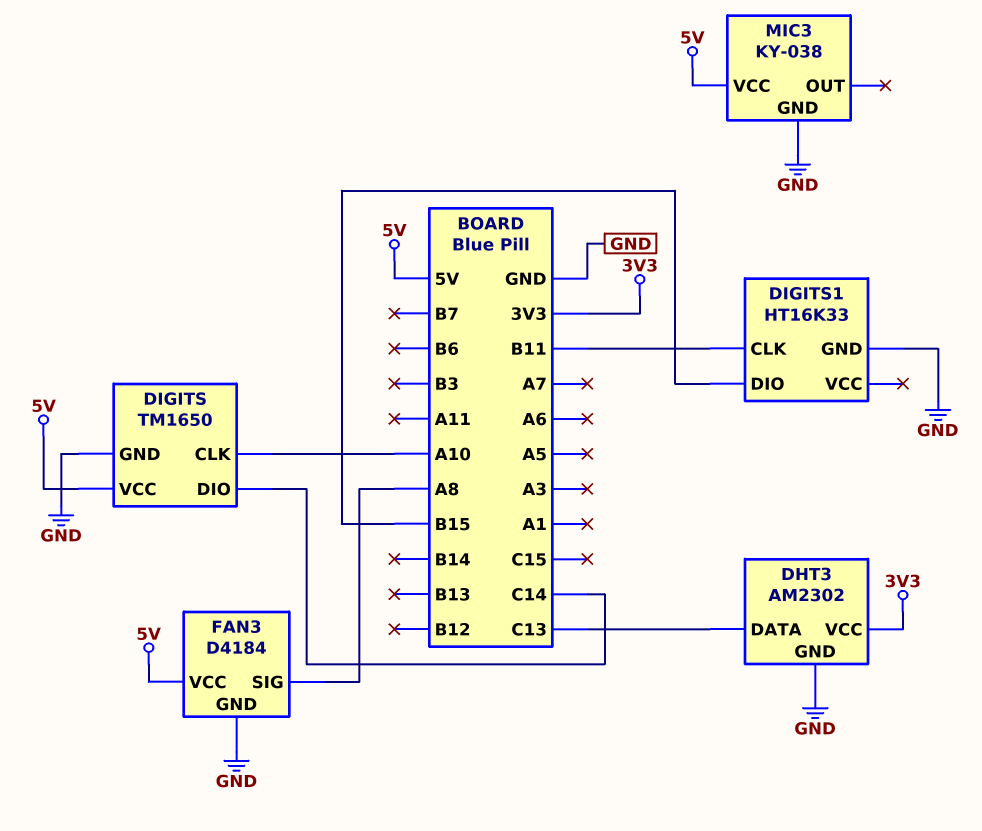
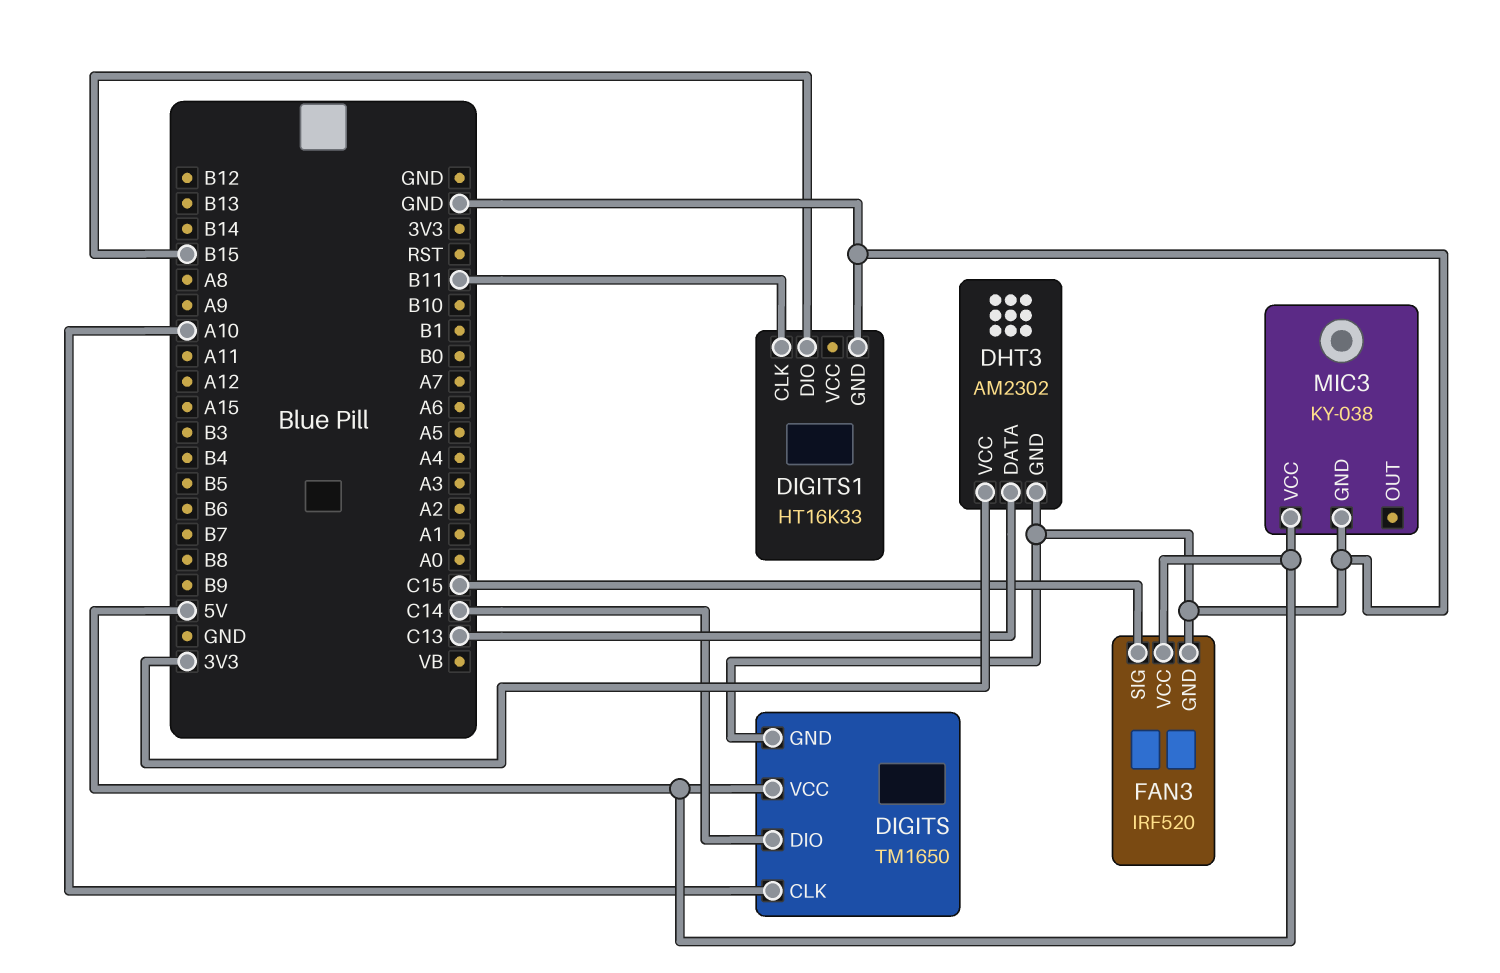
FAN3: D4184 -> IRF520
FAN3 pin SIG: A8 -> C15

